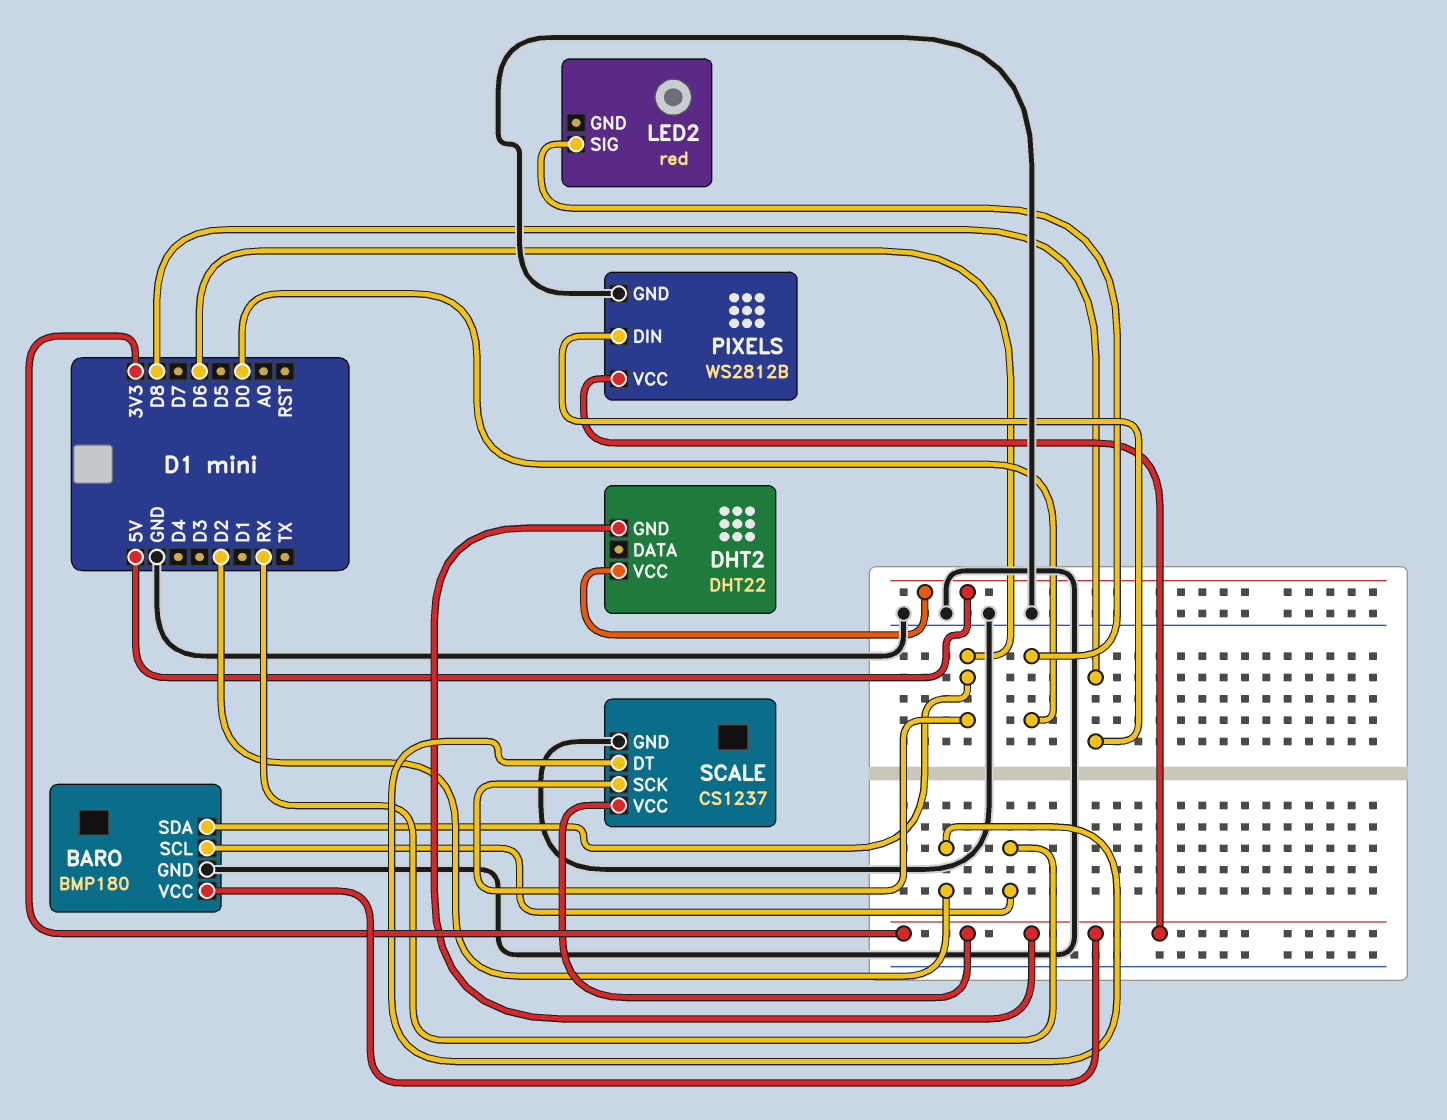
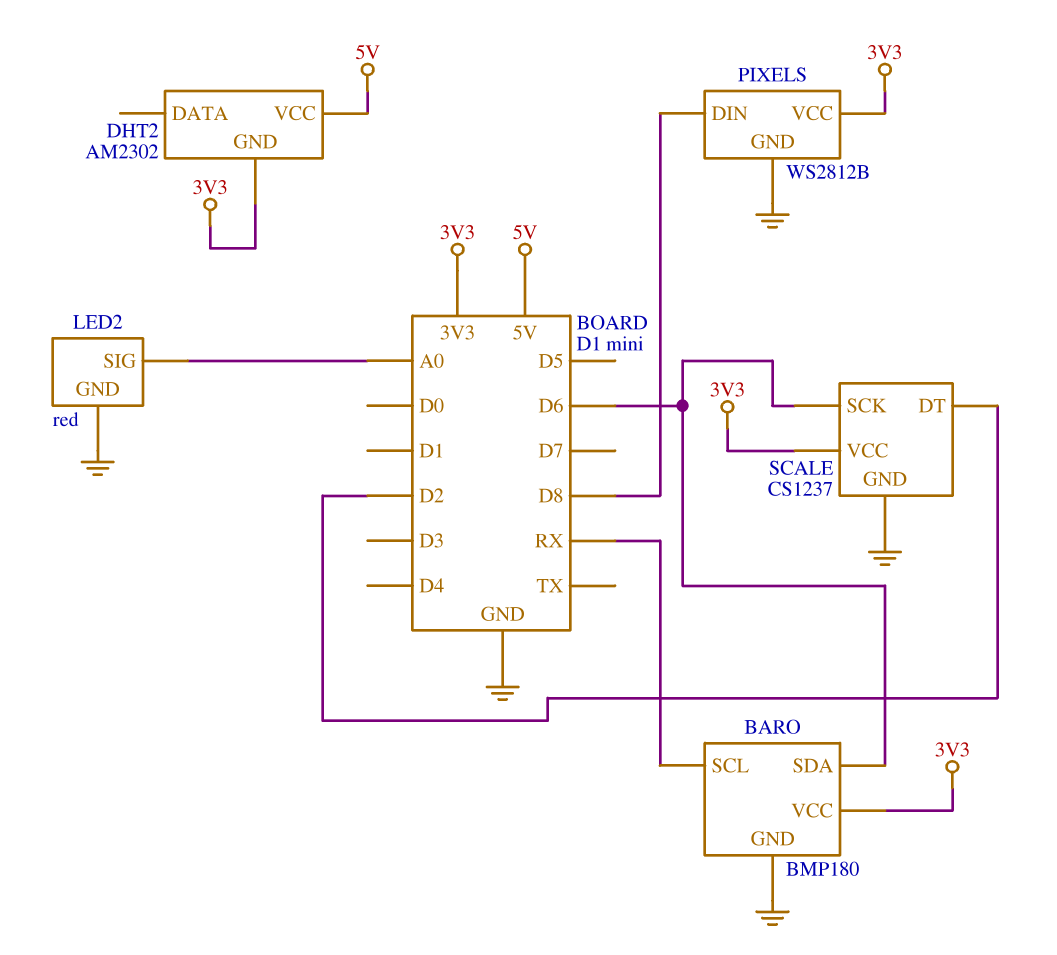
DHT2: DHT22 -> AM2302
LED2 pin GND: none -> GND
LED2 pin SIG: D0 -> A0

